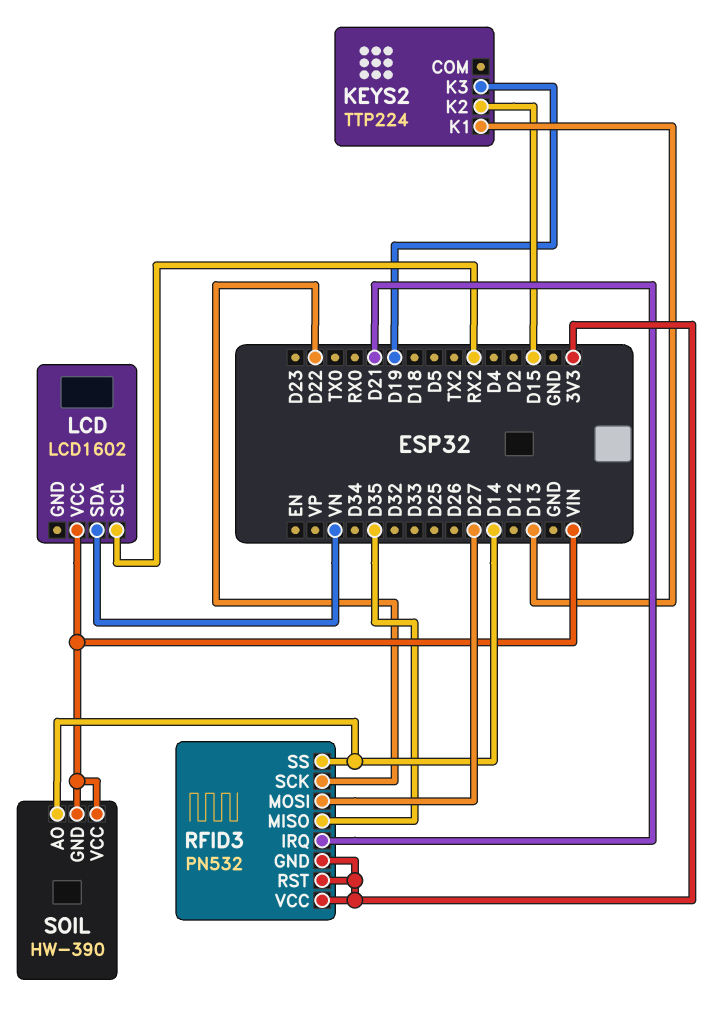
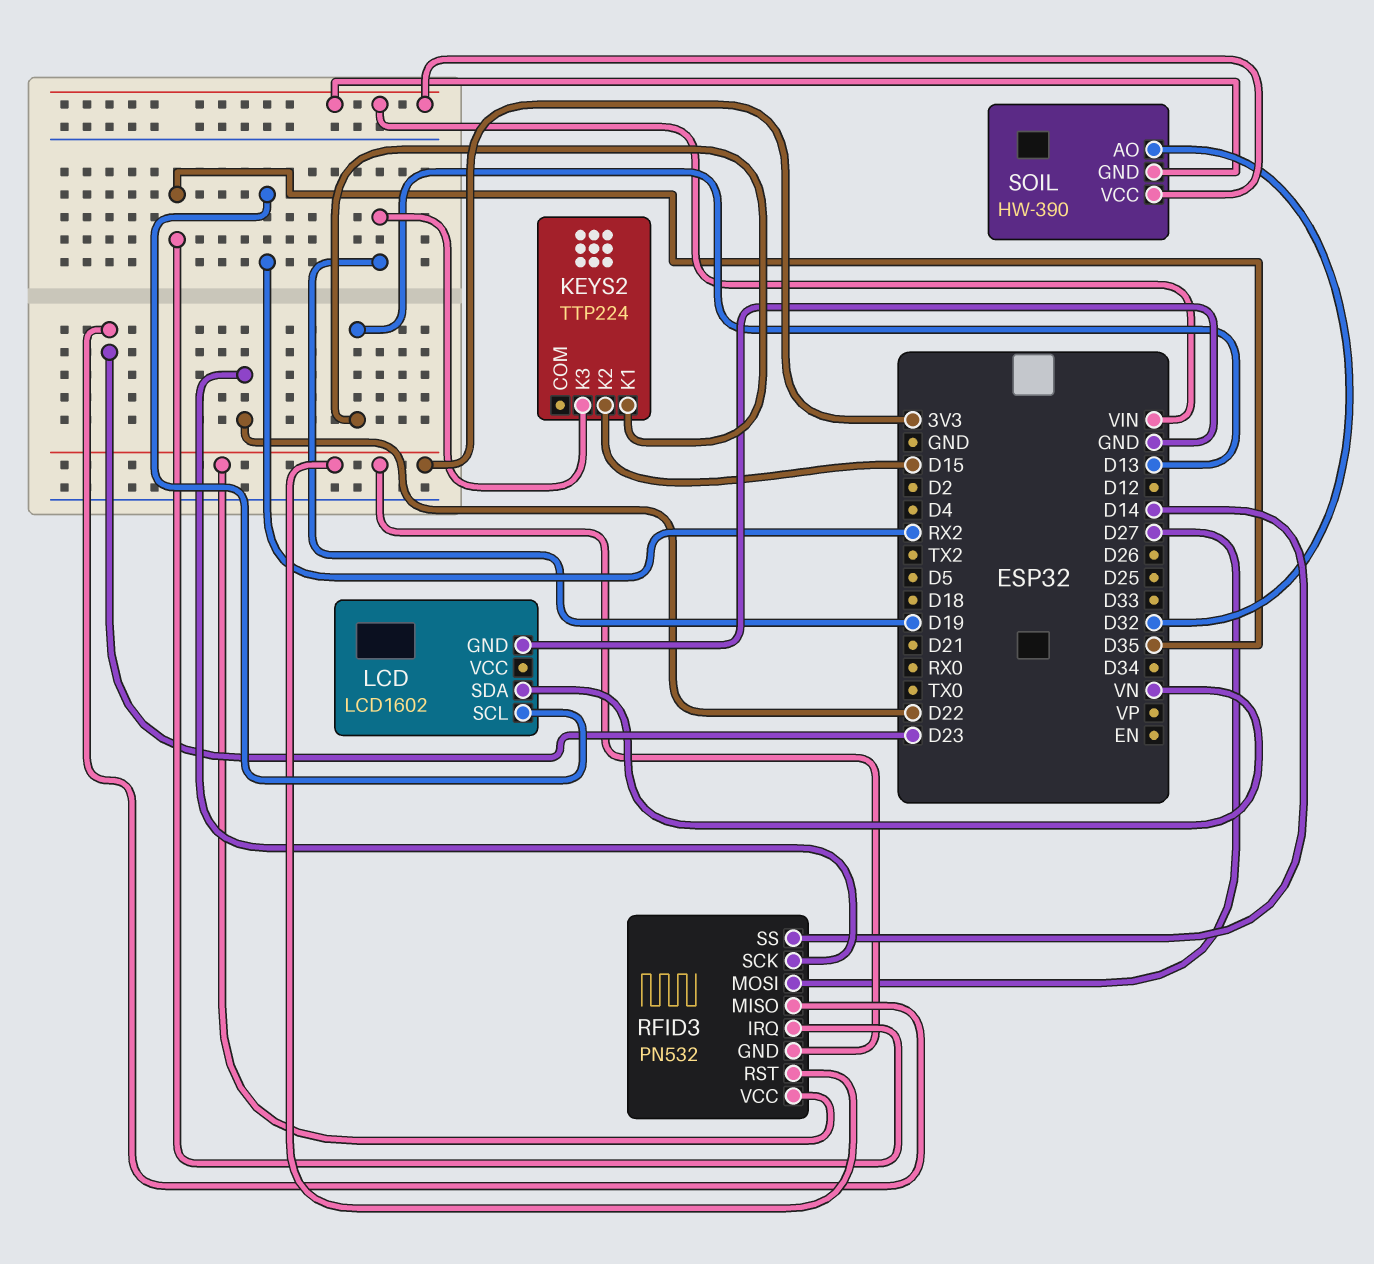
LCD pin GND: none -> GND
LCD pin VCC: VIN -> none
RFID3 pin IRQ: D21 -> D35
RFID3 pin MISO: D35 -> D23
SOIL pin AO: D14 -> D32

